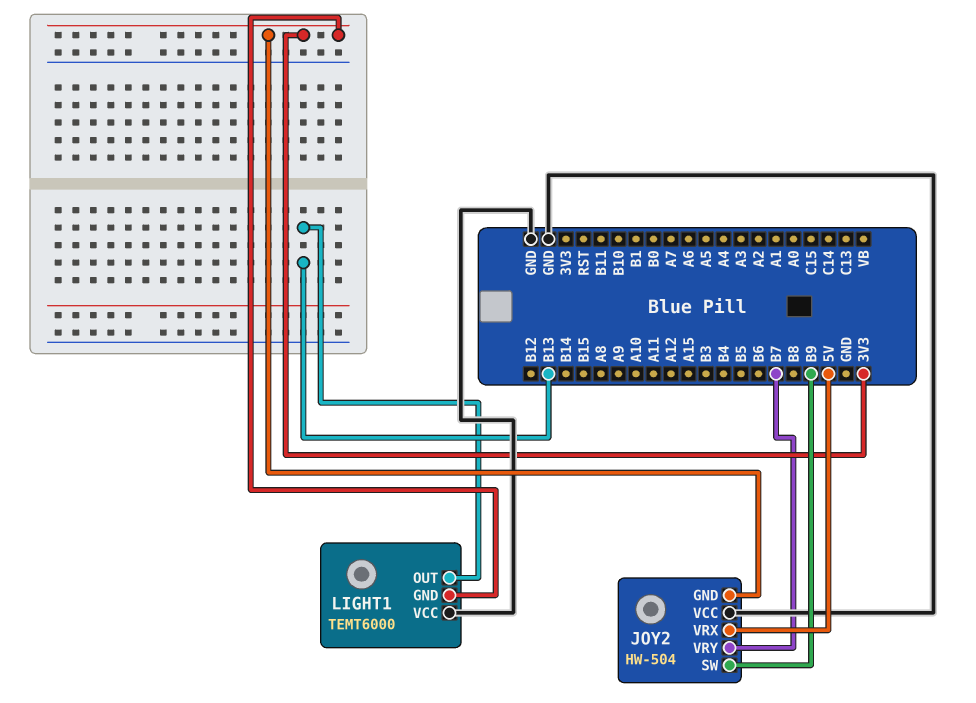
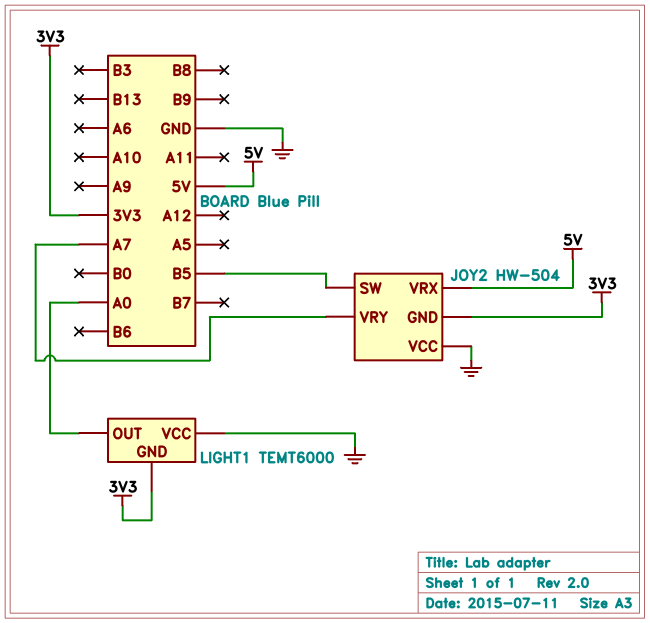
JOY2 pin SW: B9 -> B5
JOY2 pin VRY: B7 -> A7
LIGHT1 pin OUT: B13 -> A0

